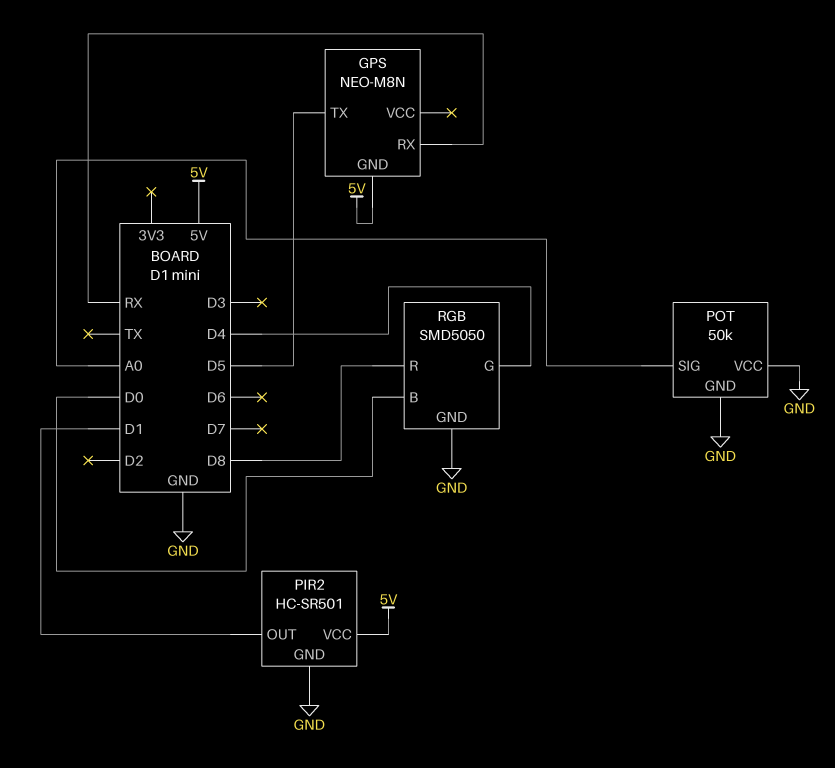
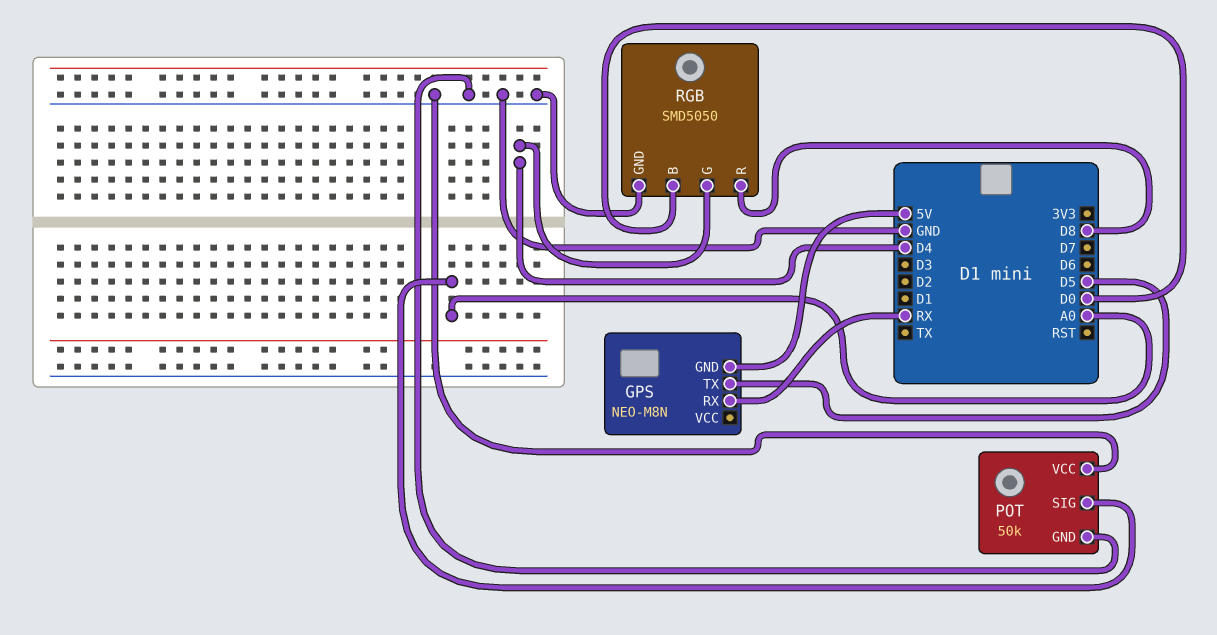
PIR2: HC-SR501 -> none
PIR2 pin GND: GND -> none
PIR2 pin OUT: D1 -> none
PIR2 pin VCC: 5V -> none

